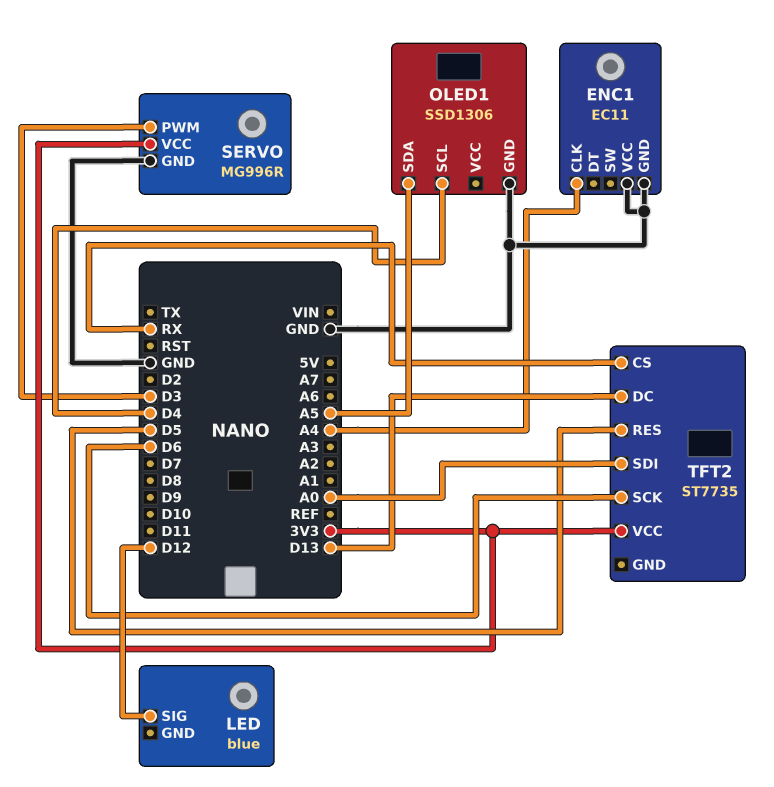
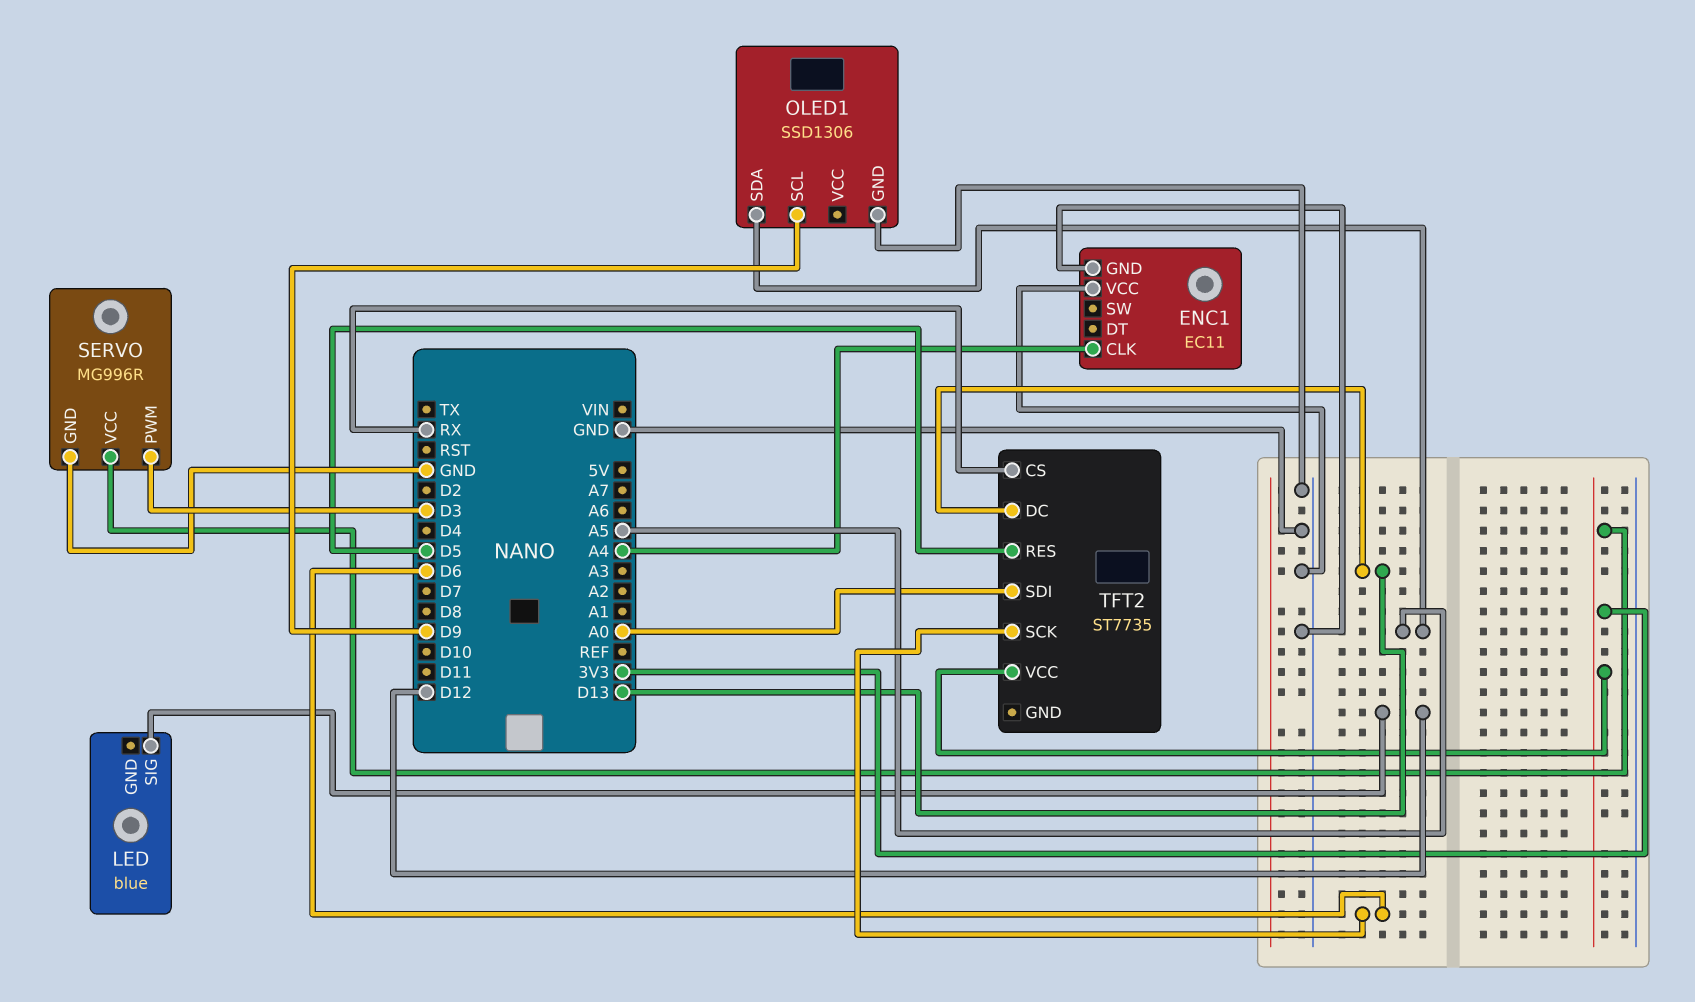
OLED1 pin SCL: D4 -> D9

